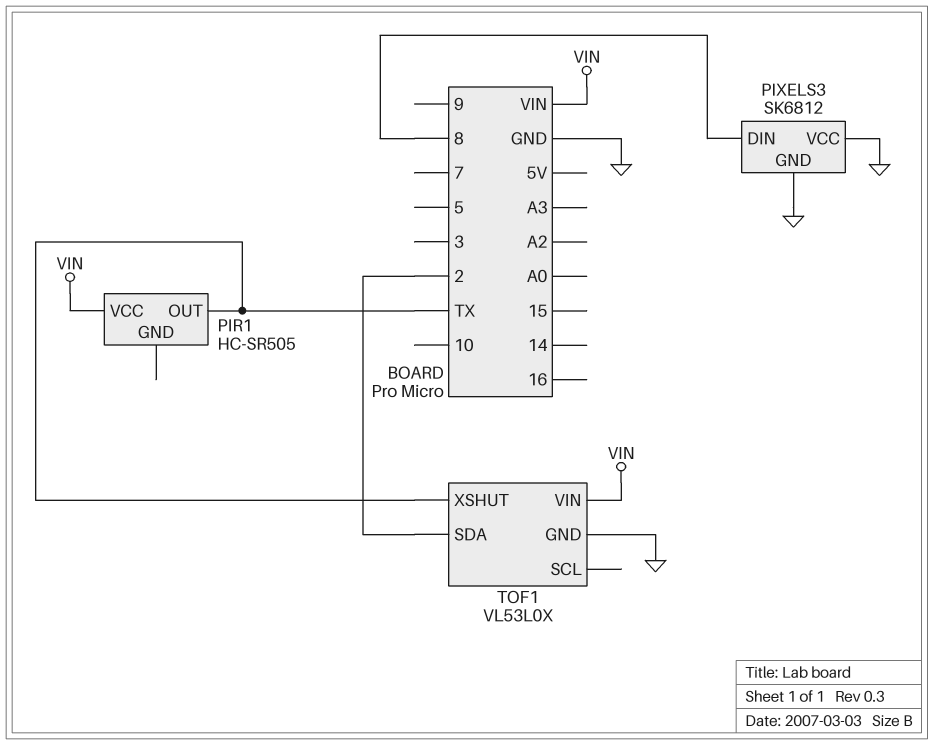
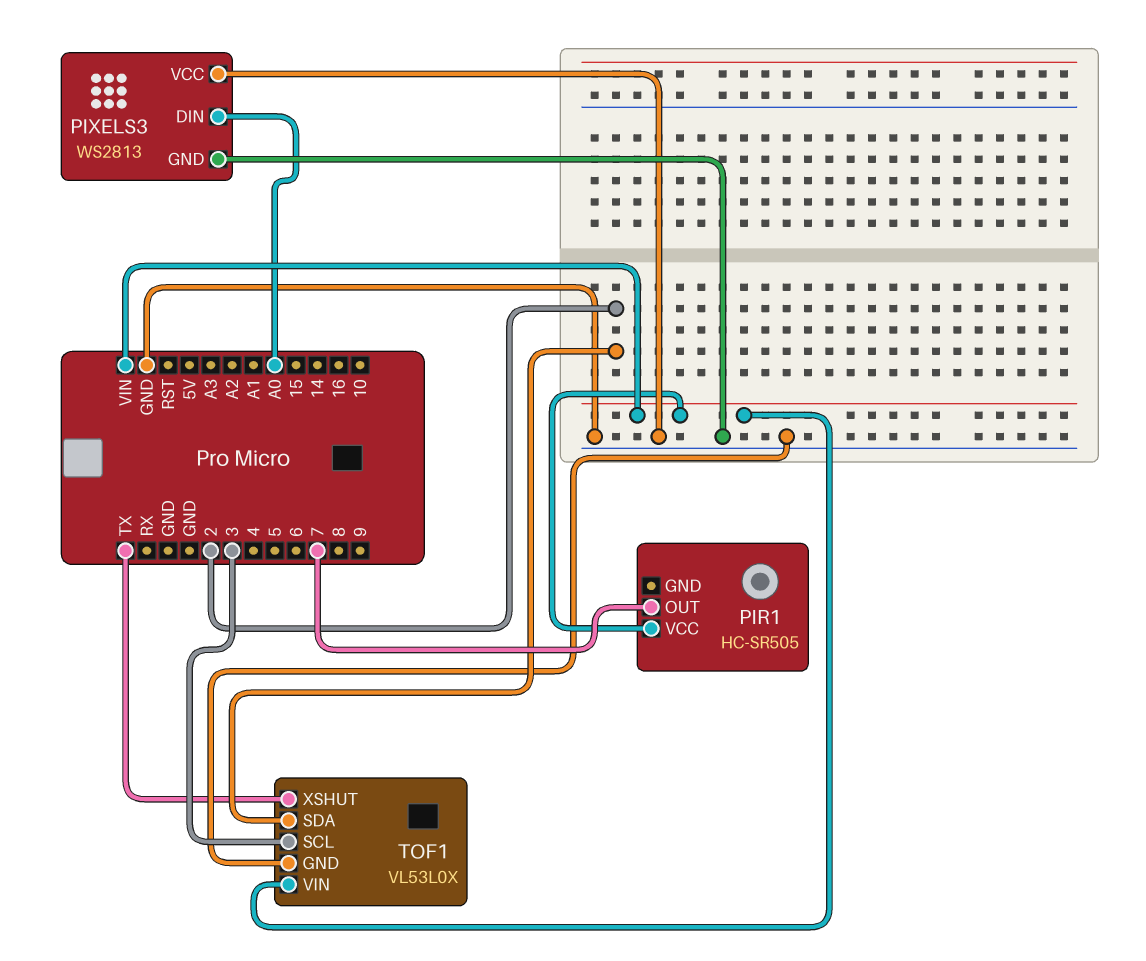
PIR1 pin OUT: TX -> 7
PIXELS3: SK6812 -> WS2813
PIXELS3 pin DIN: 8 -> A0
TOF1 pin SCL: none -> 3

